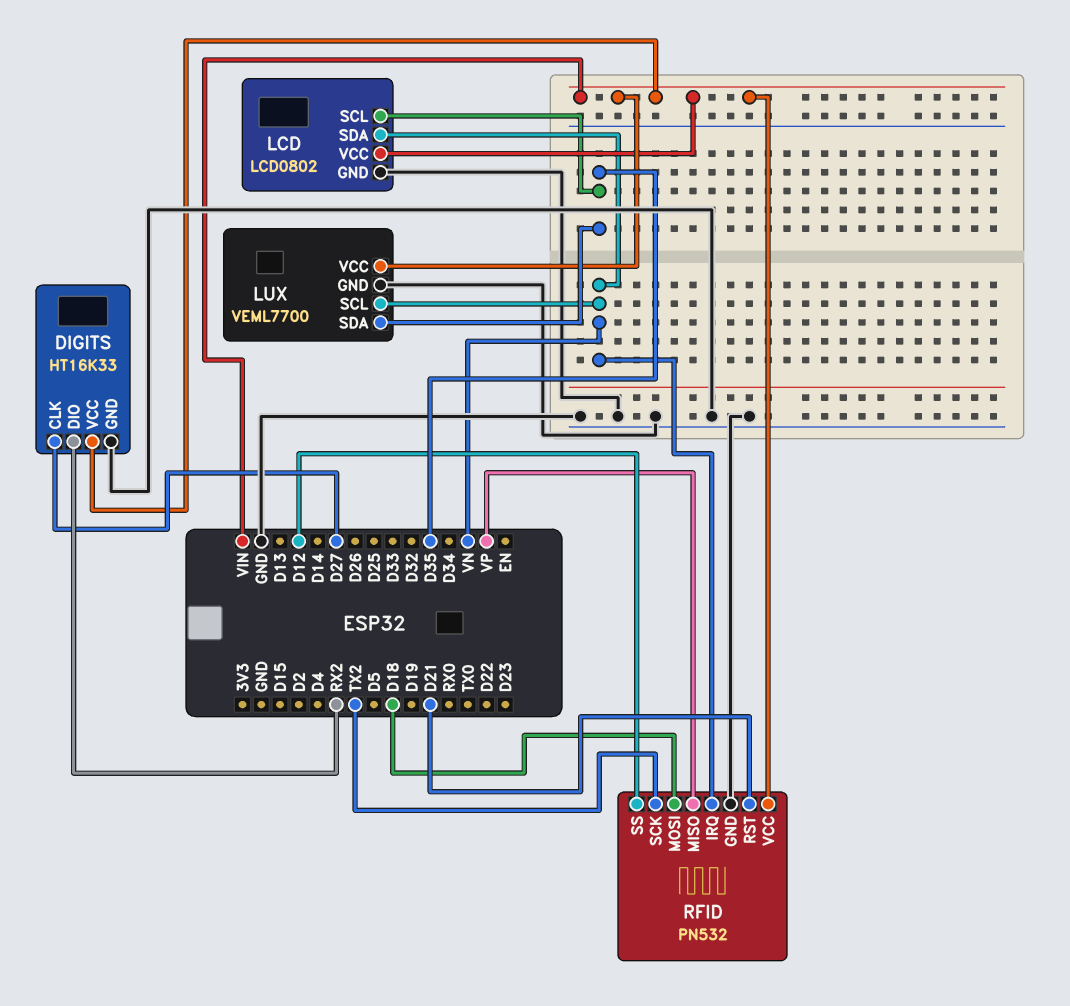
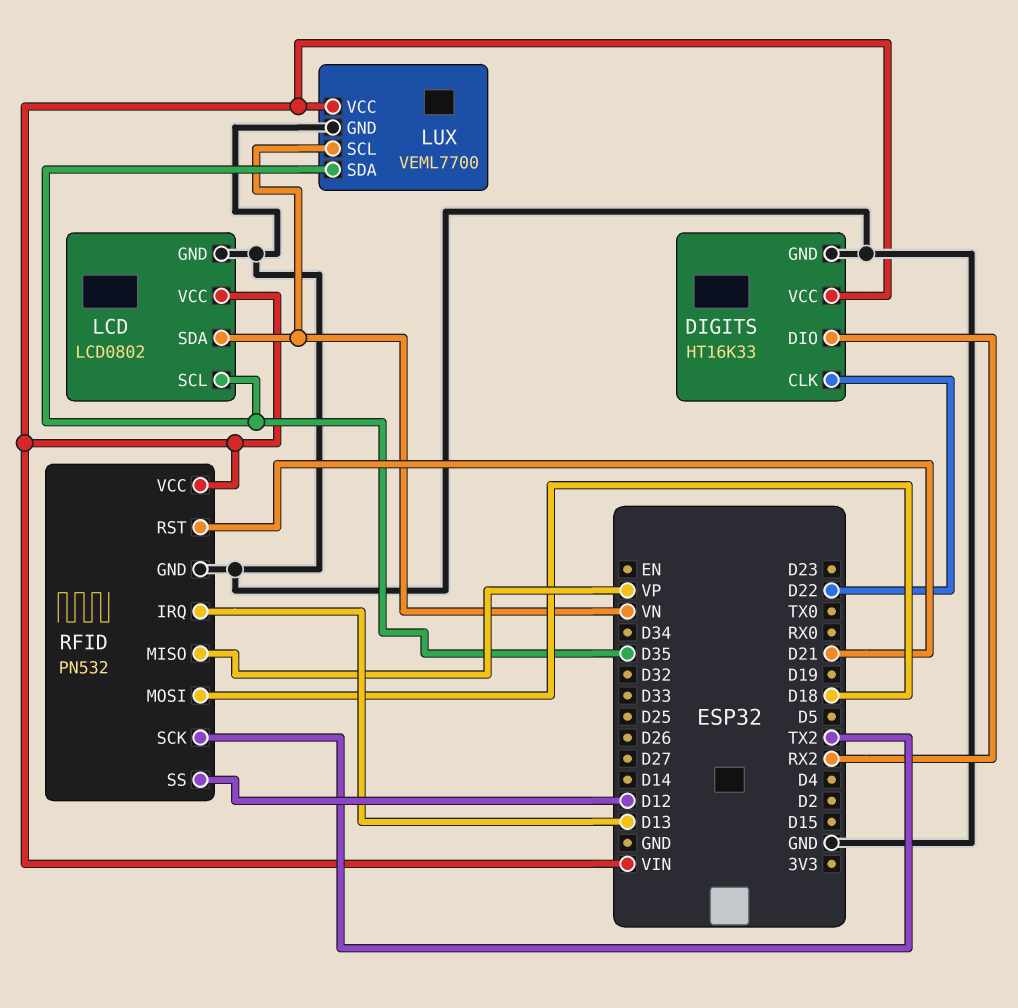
DIGITS pin CLK: D27 -> D22
RFID pin IRQ: VN -> D13

